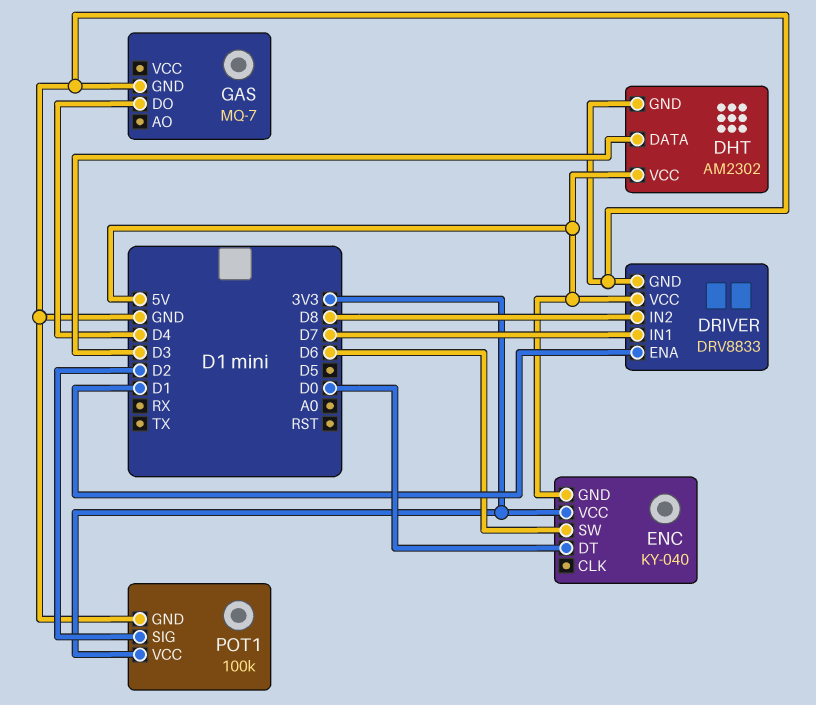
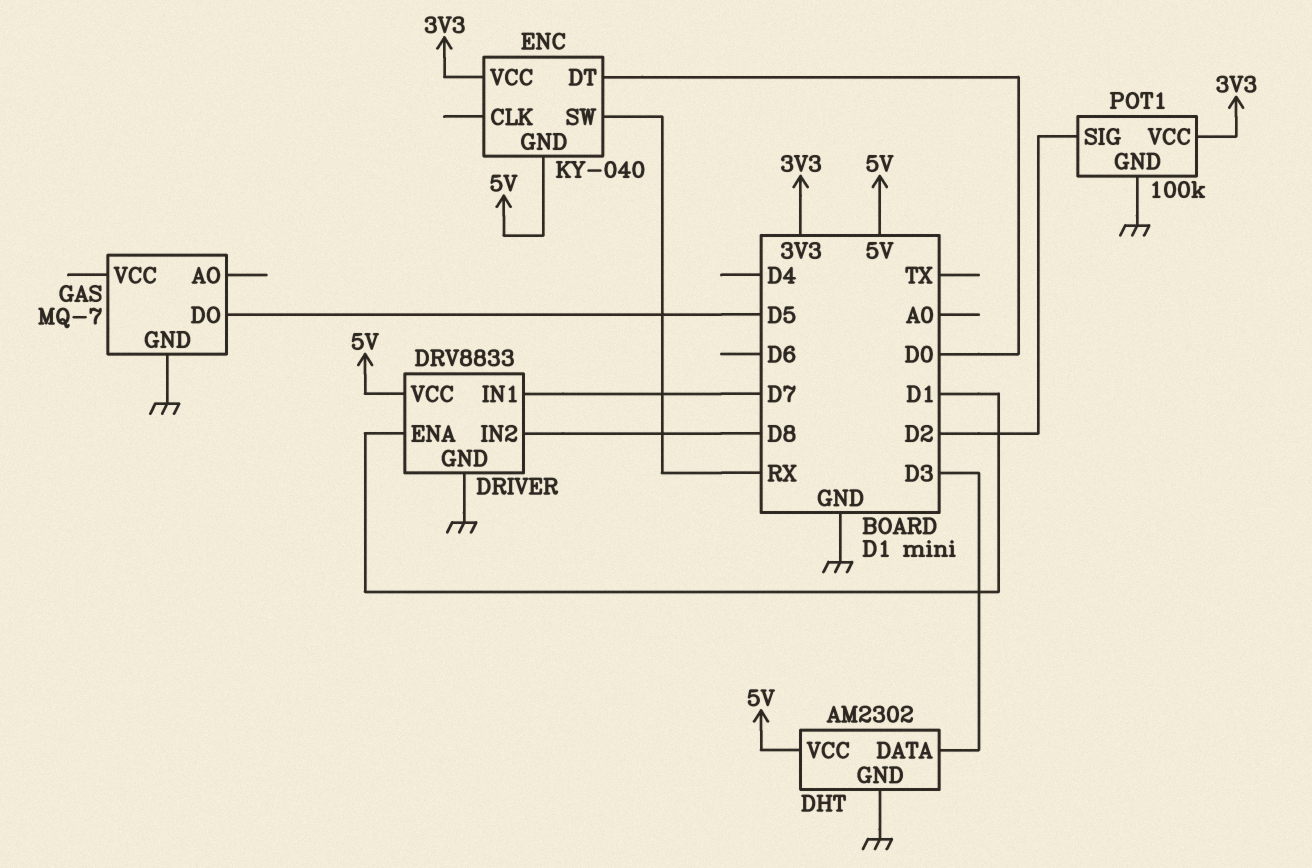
ENC pin SW: D6 -> RX
GAS pin DO: D4 -> D5

